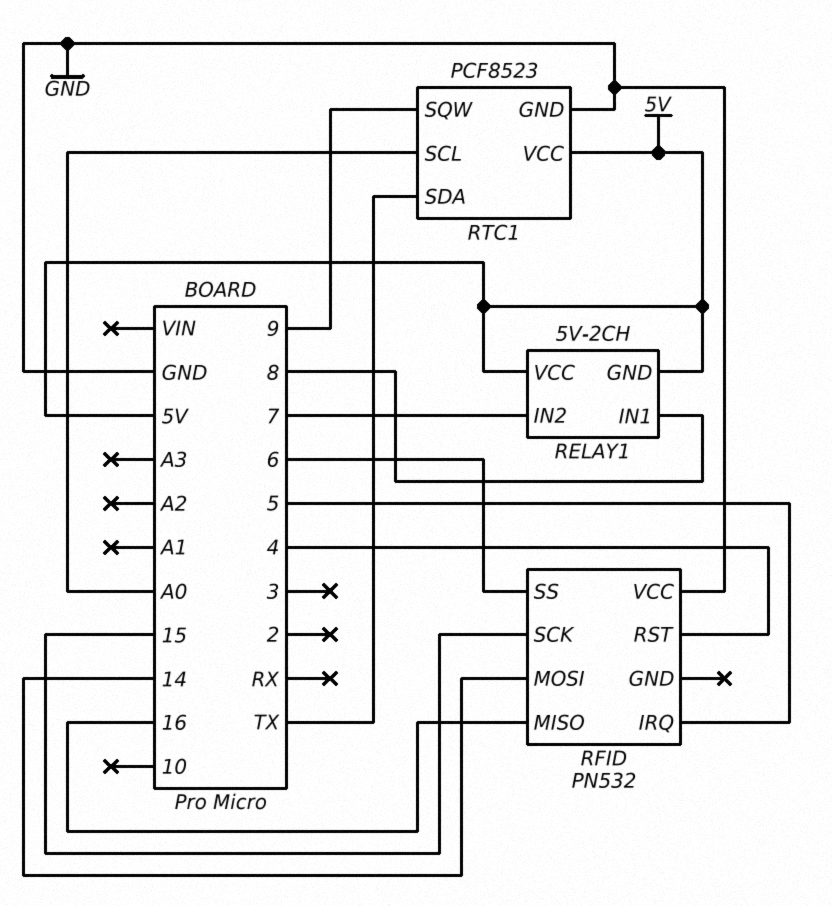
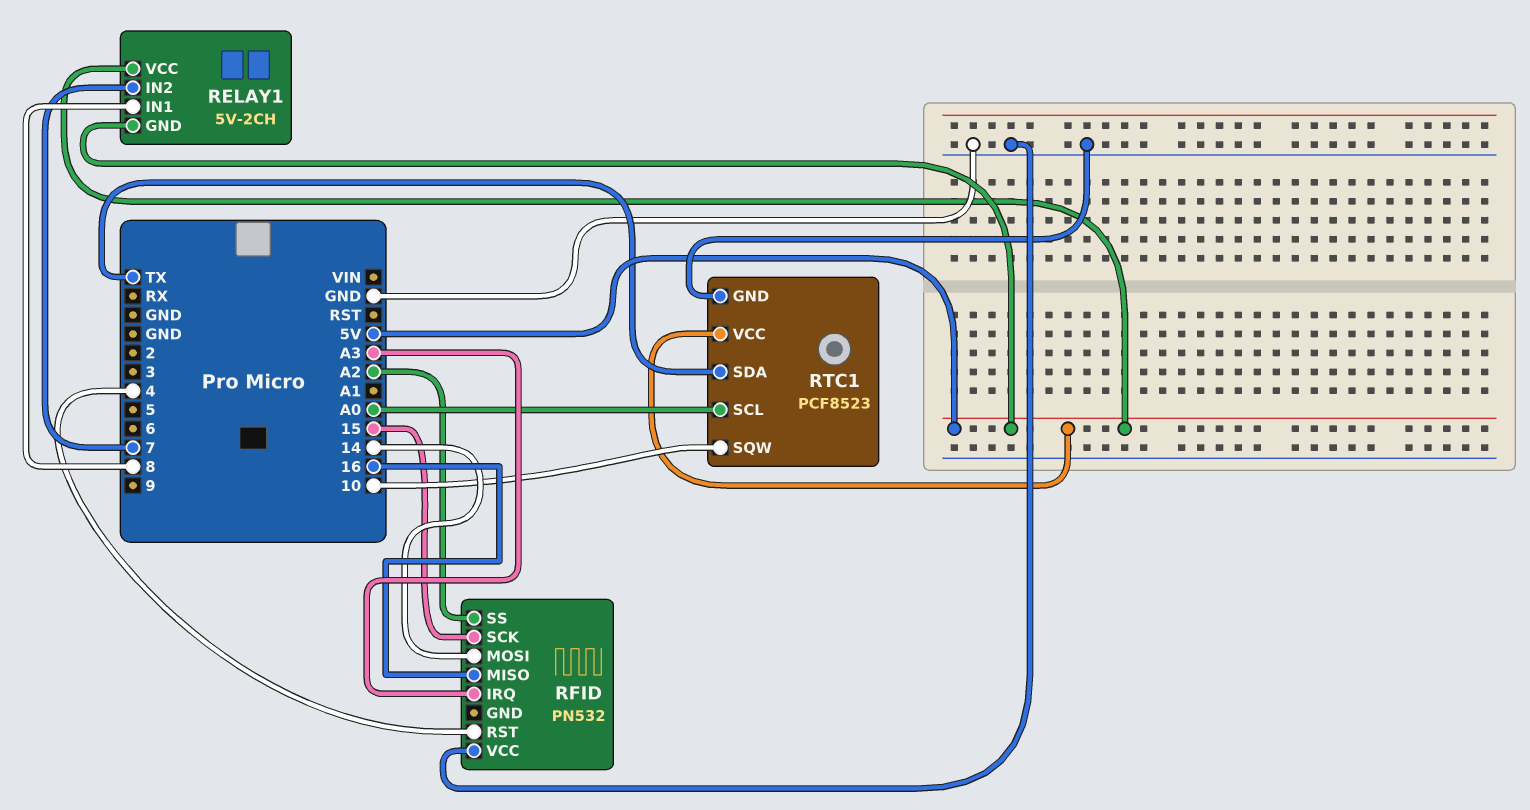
RFID pin IRQ: 5 -> A3
RFID pin SS: 6 -> A2
RTC1 pin SQW: 9 -> 10

